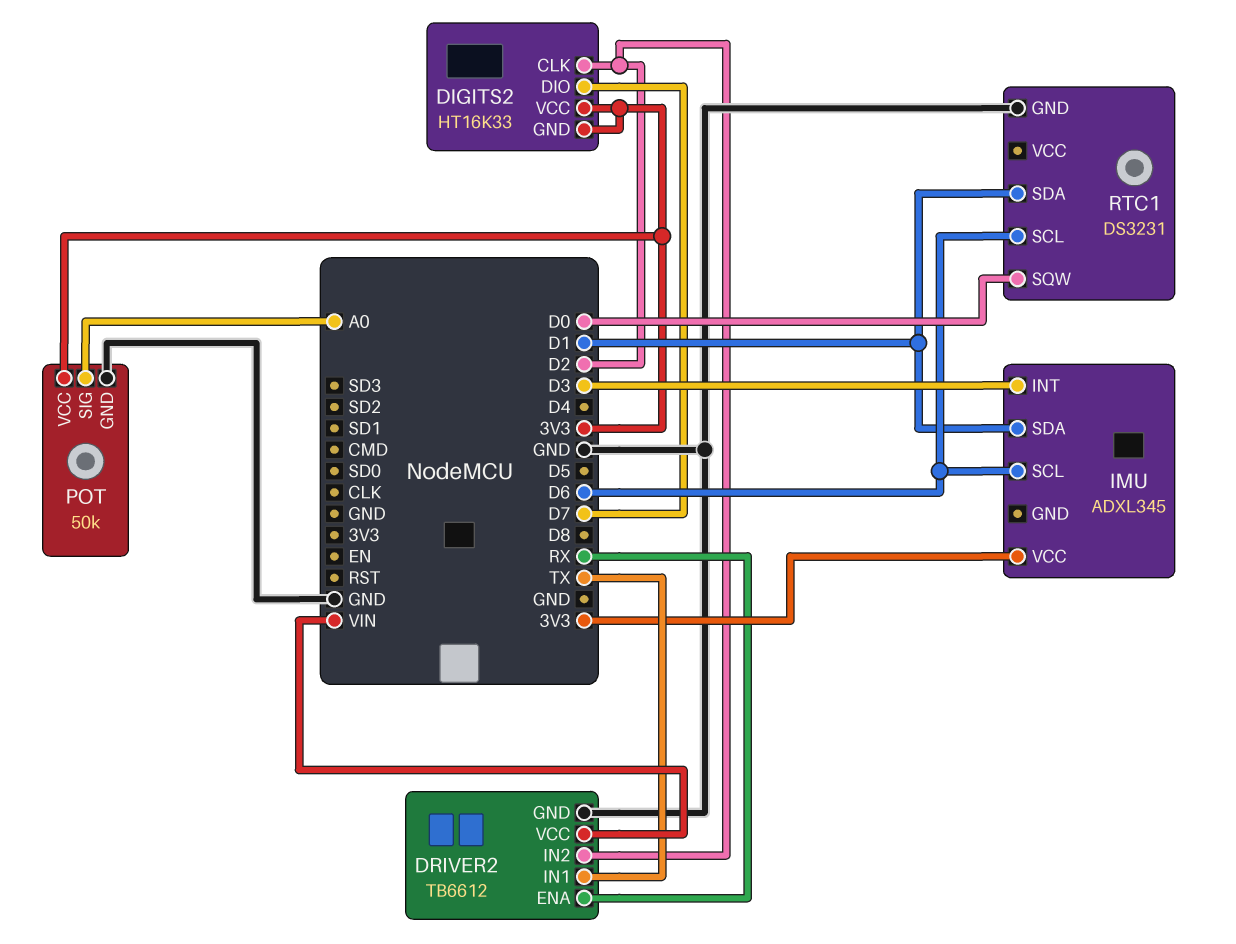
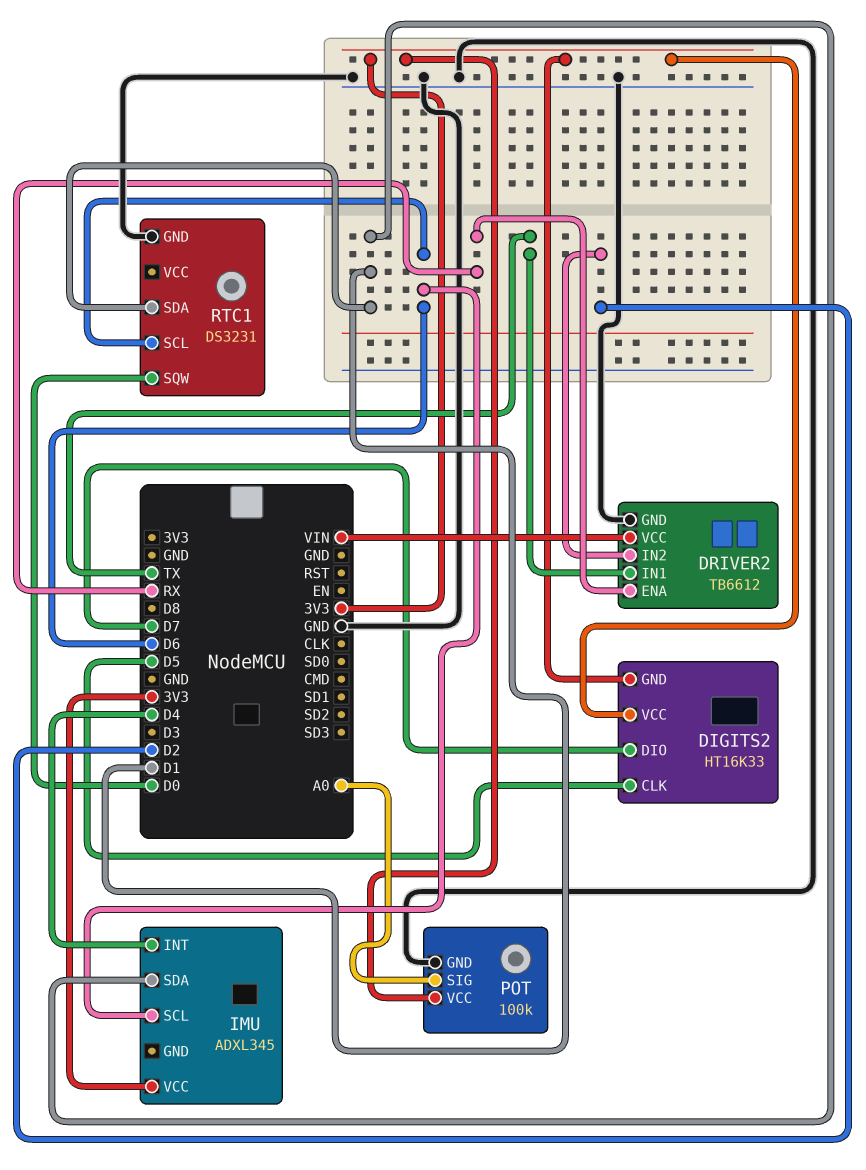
DIGITS2 pin CLK: D2 -> D5
IMU pin INT: D3 -> D4
POT: 50k -> 100k

